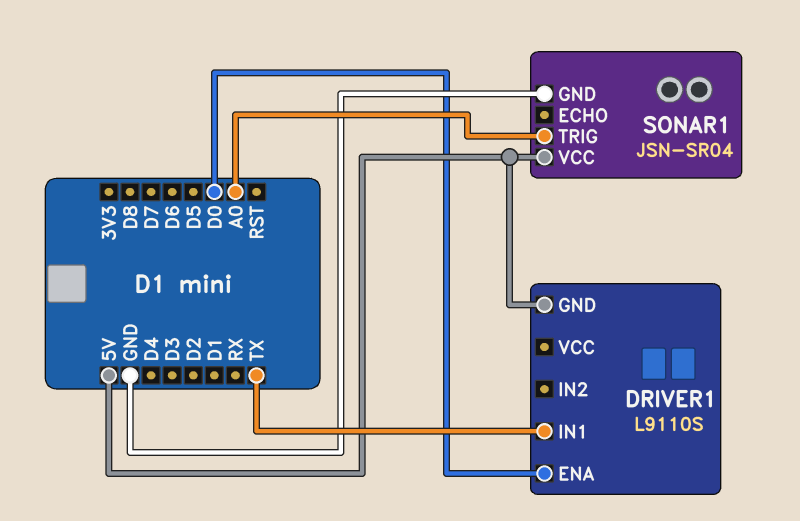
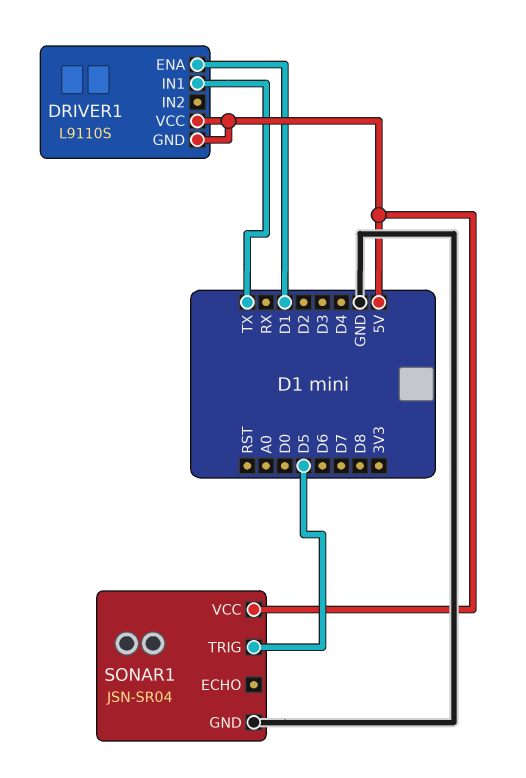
DRIVER1 pin ENA: D0 -> D1
DRIVER1 pin VCC: none -> 5V
SONAR1 pin TRIG: A0 -> D5

